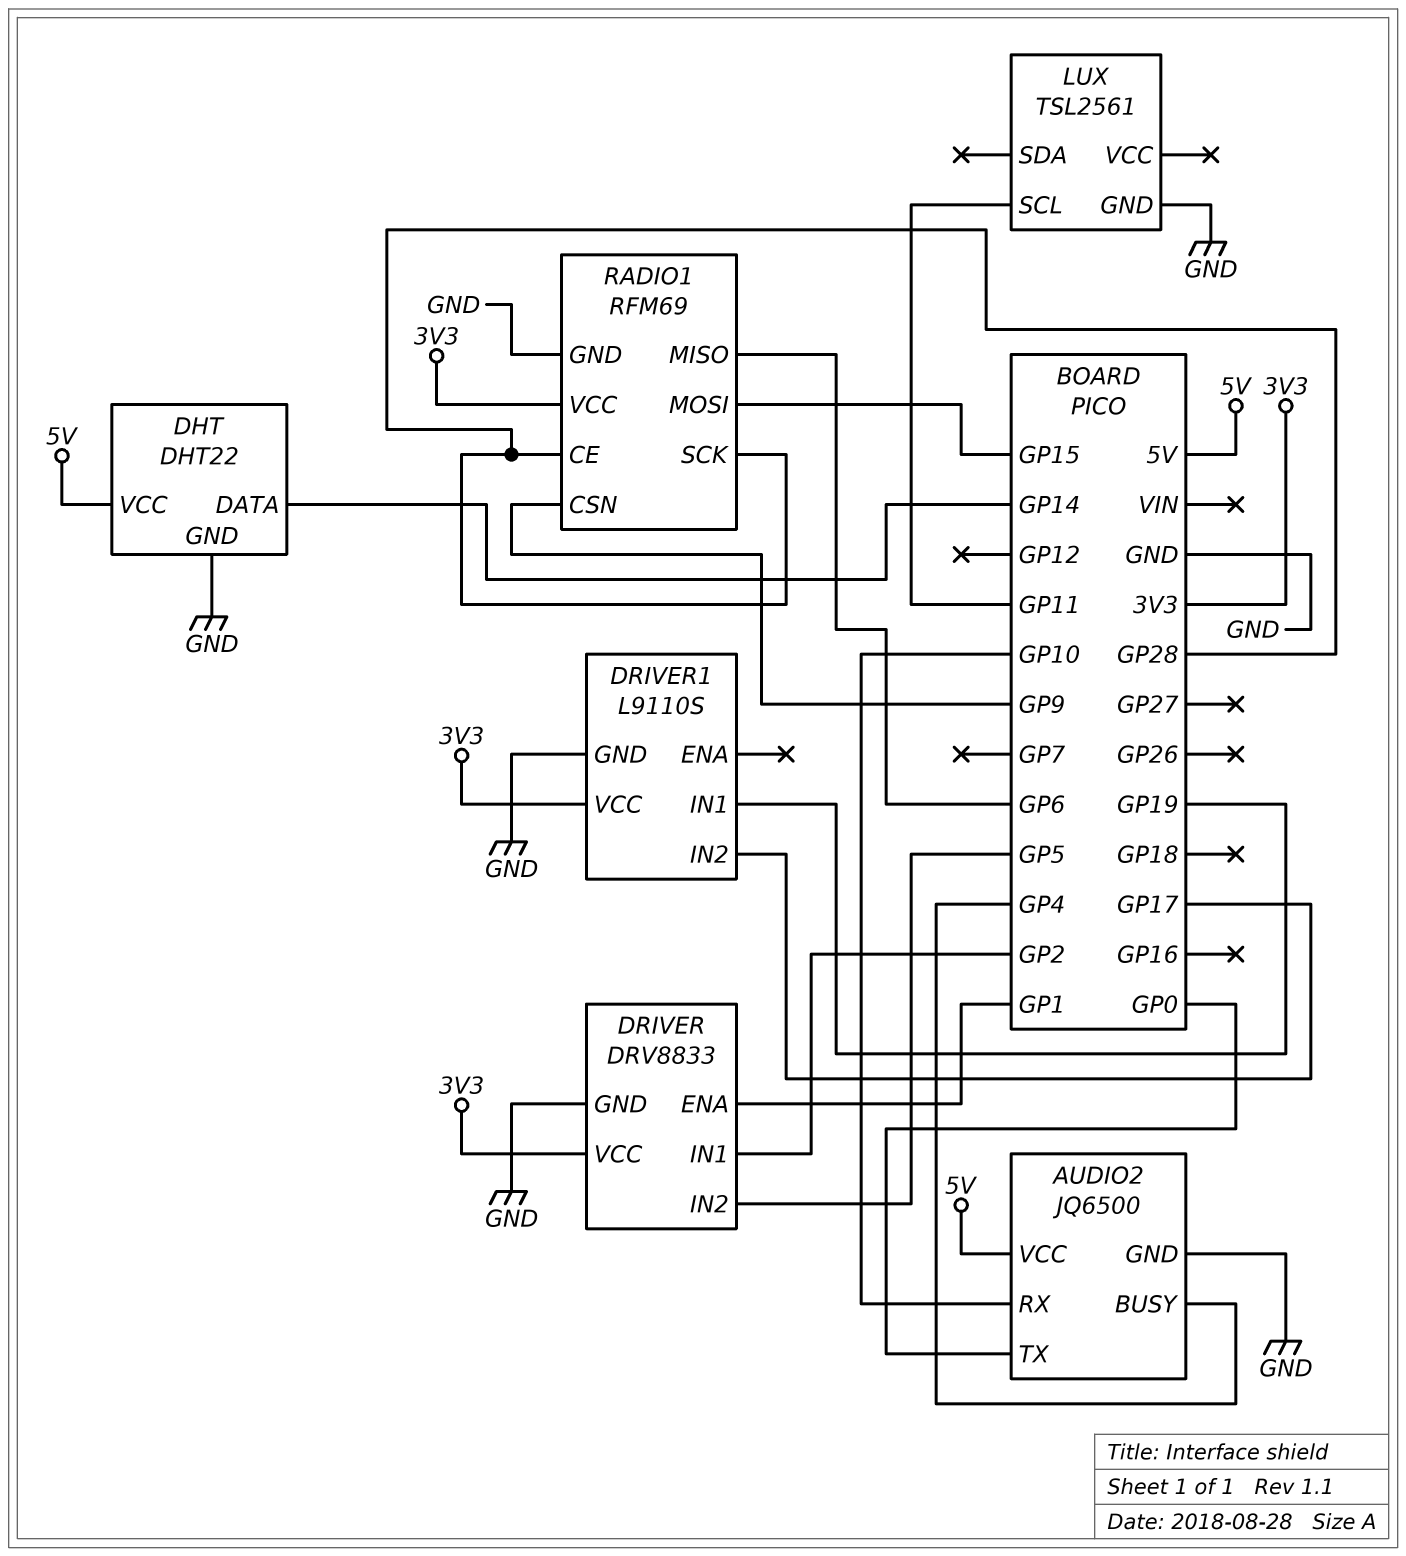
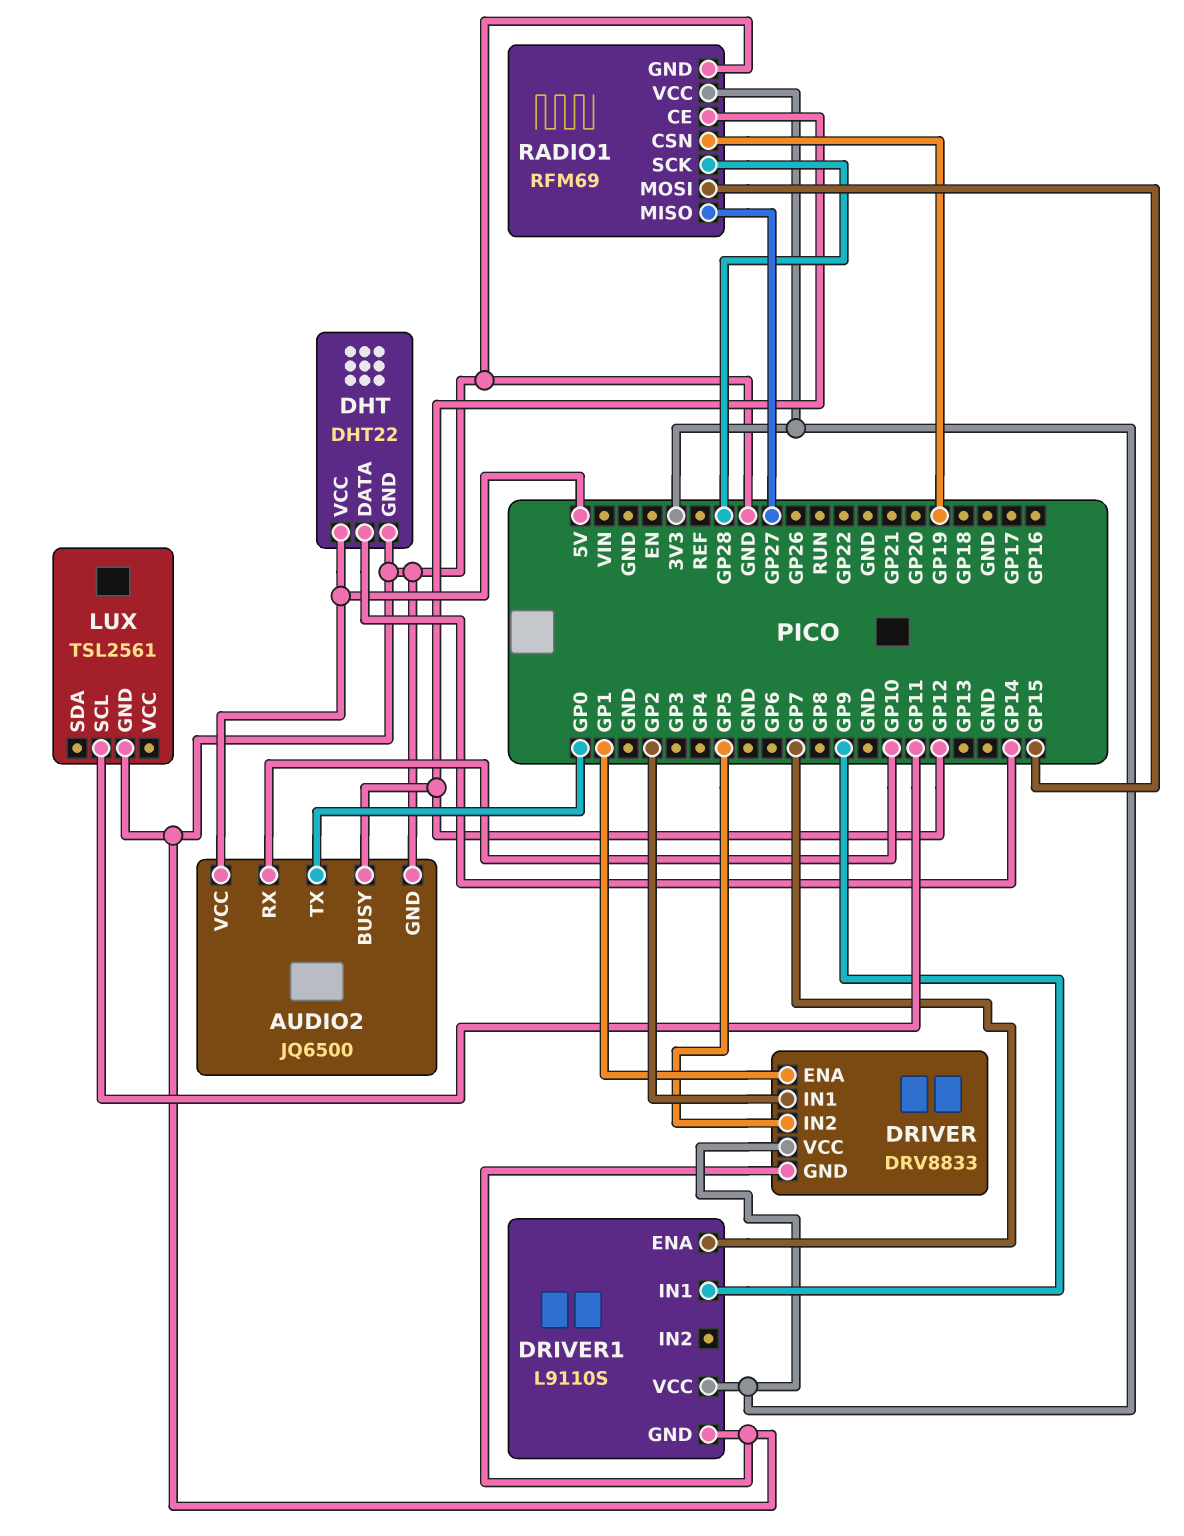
AUDIO2 pin BUSY: GP4 -> GP12
DRIVER1 pin ENA: none -> GP7
DRIVER1 pin IN1: GP19 -> GP9
DRIVER1 pin IN2: GP17 -> none
RADIO1 pin CE: GP28 -> GP12
RADIO1 pin CSN: GP9 -> GP19
RADIO1 pin MISO: GP6 -> GP27

